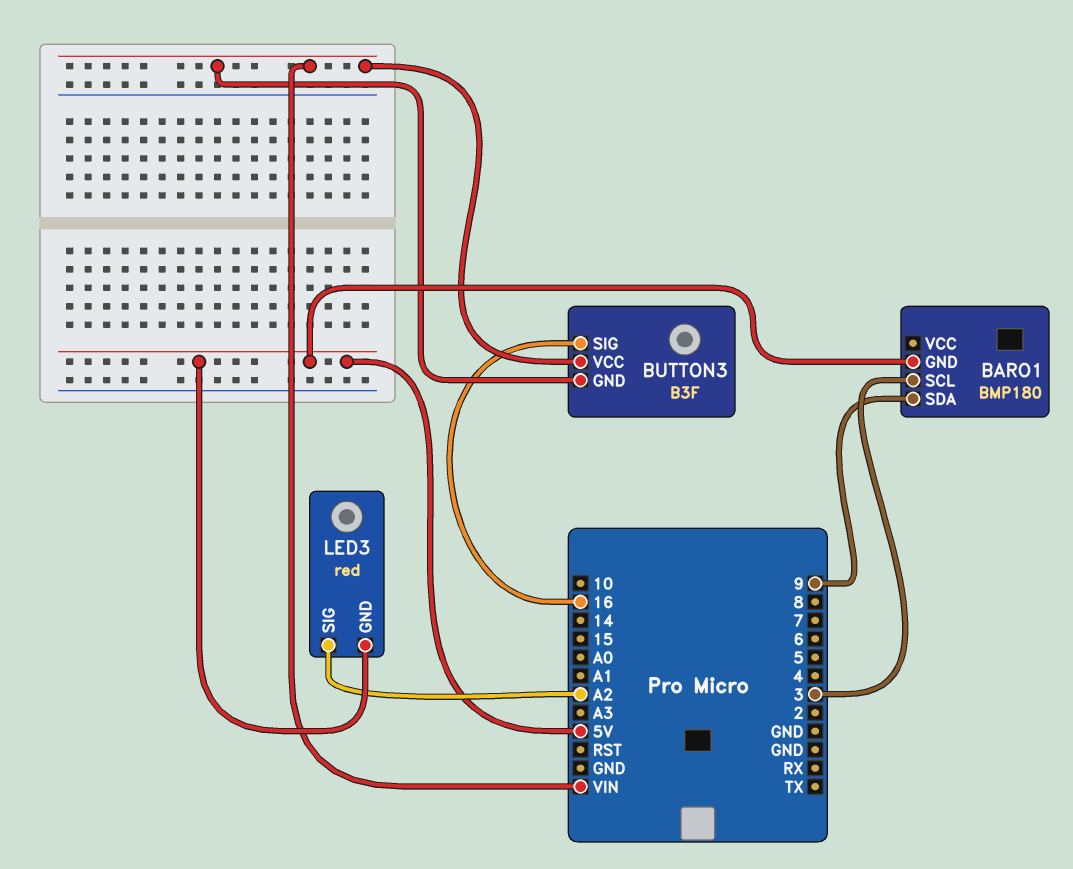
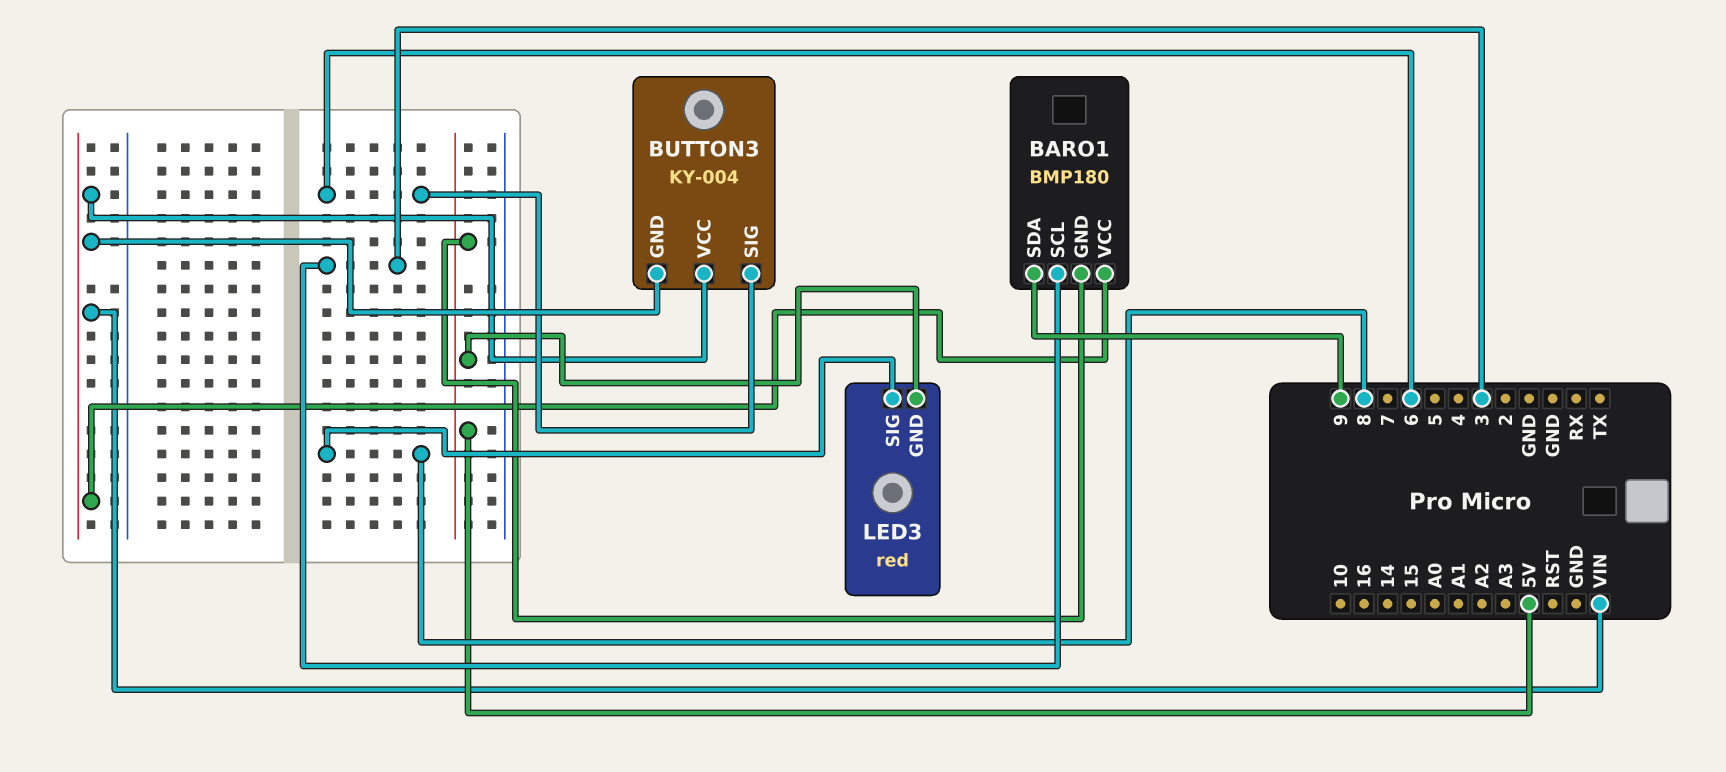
BARO1 pin VCC: none -> VIN
BUTTON3: B3F -> KY-004
BUTTON3 pin SIG: 16 -> 6
LED3 pin SIG: A2 -> 8

